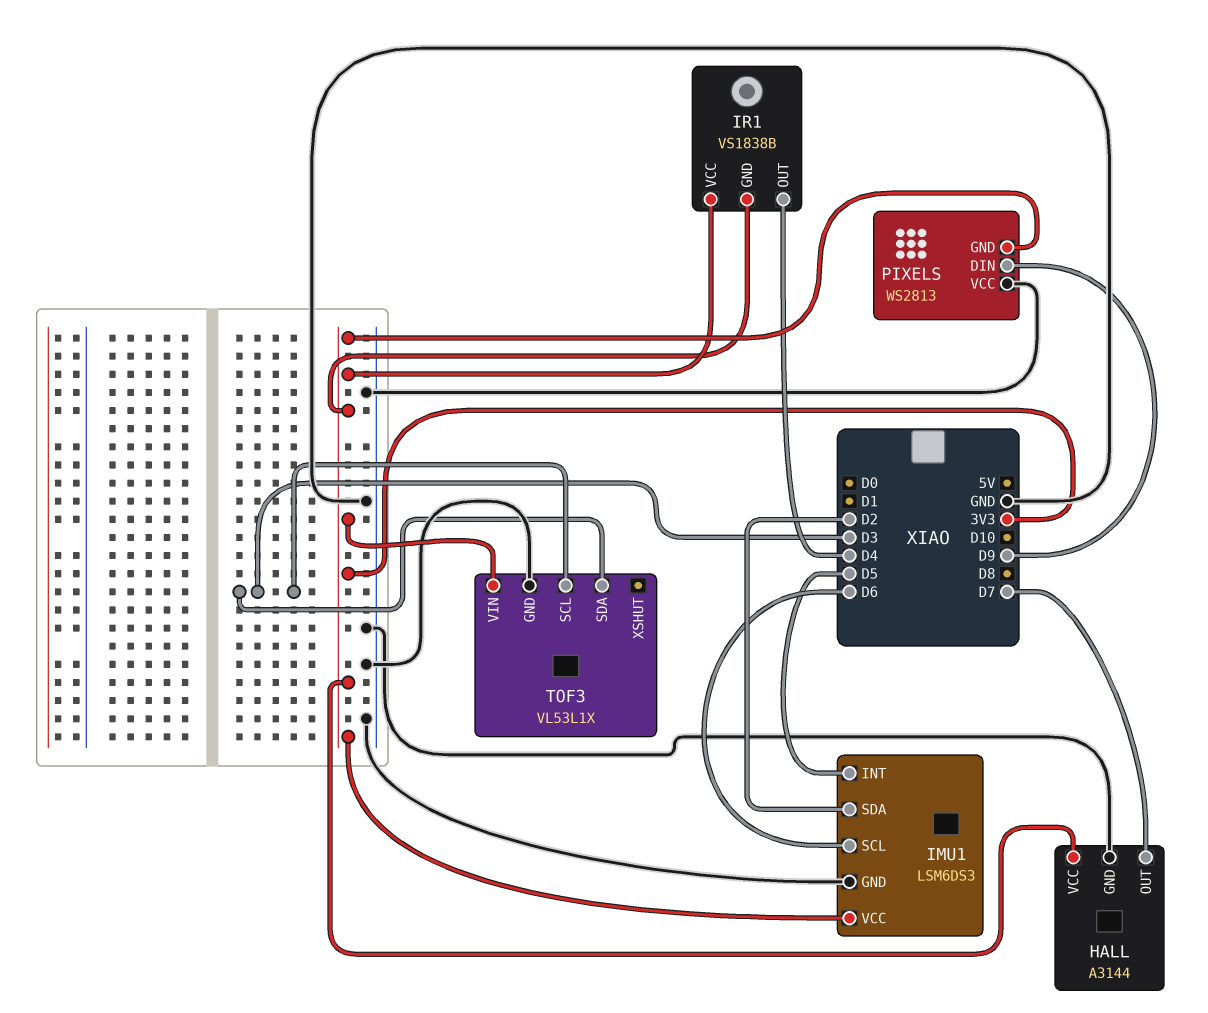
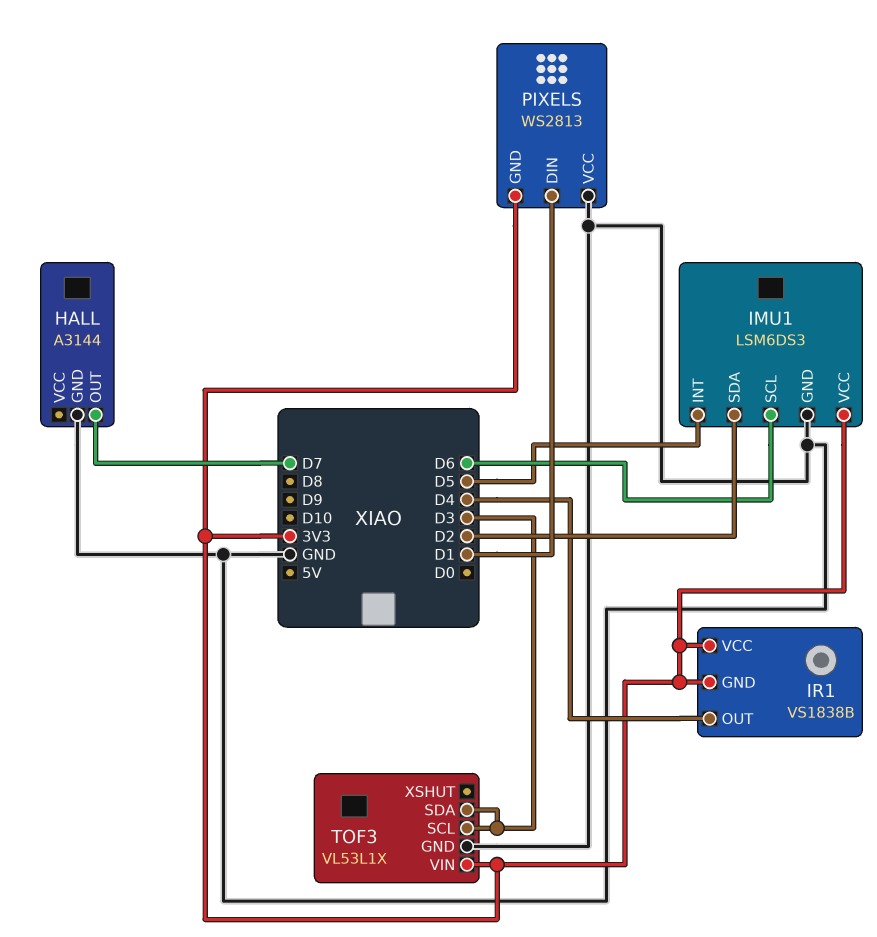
HALL pin VCC: 3V3 -> none
PIXELS pin DIN: D9 -> D1

